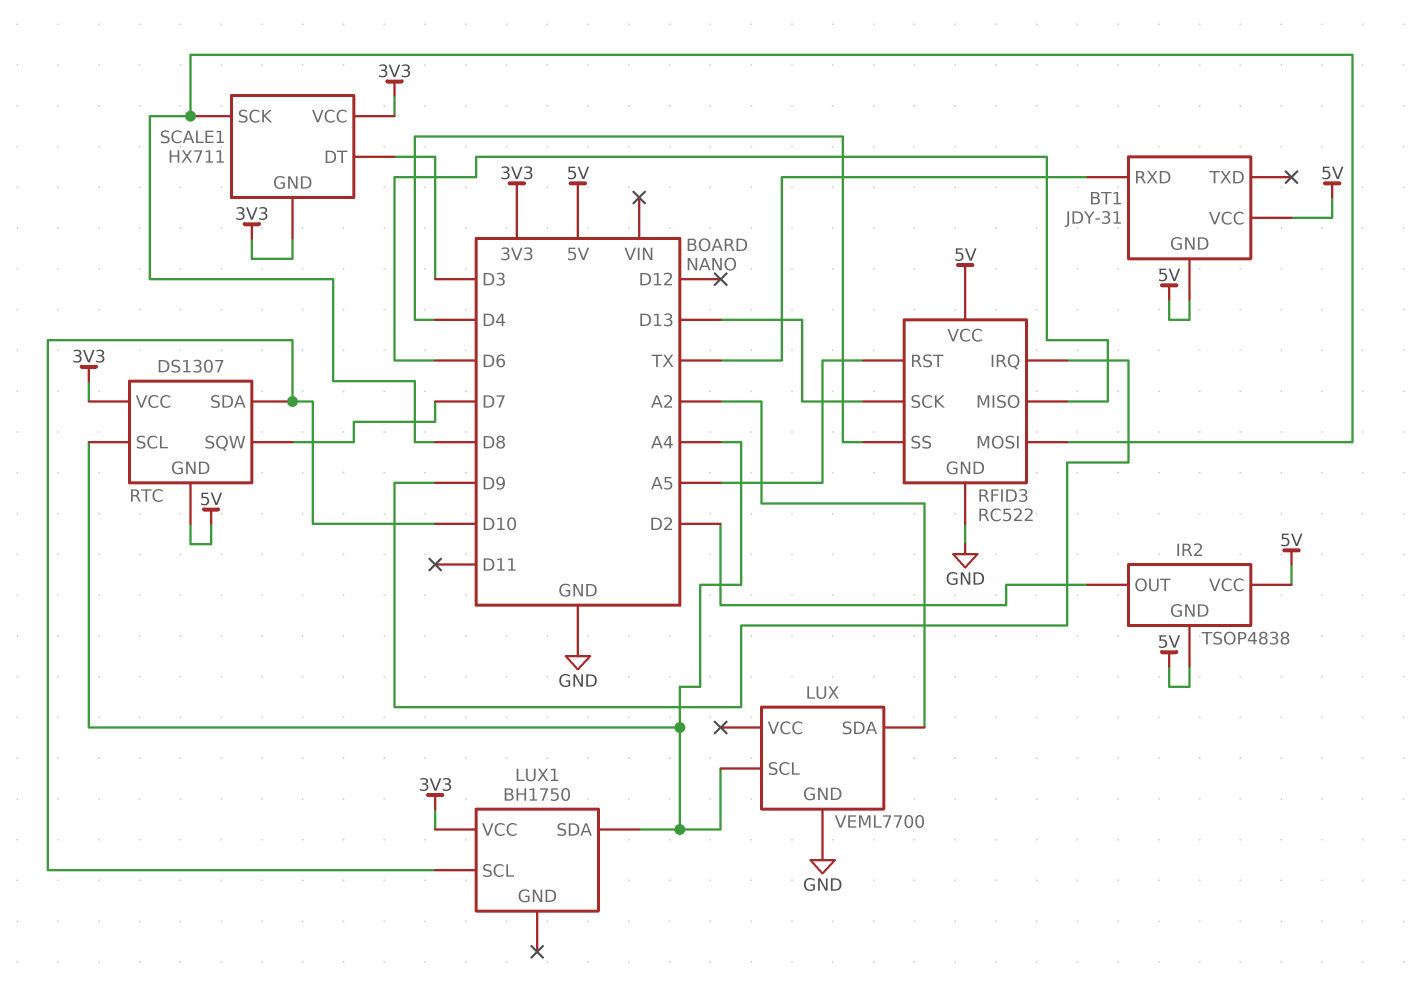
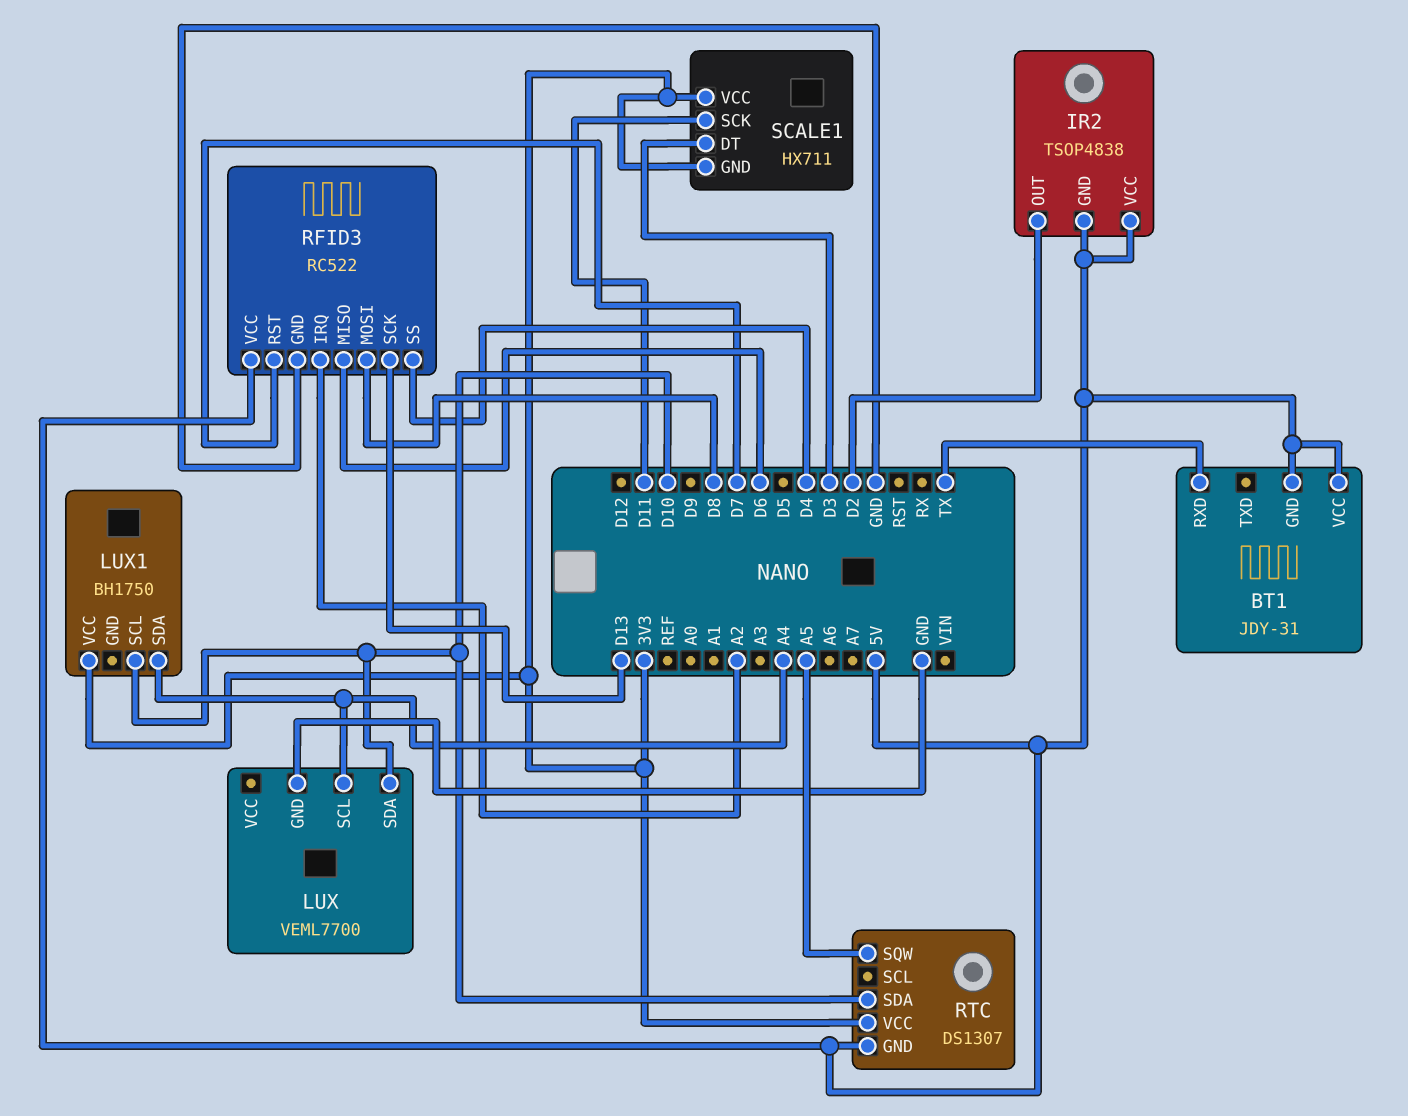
LUX pin SDA: A2 -> D10
RFID3 pin IRQ: D9 -> A2
RFID3 pin RST: A5 -> D7
RTC pin SCL: A4 -> none
RTC pin SQW: D7 -> A5
SCALE1 pin SCK: D8 -> D11

